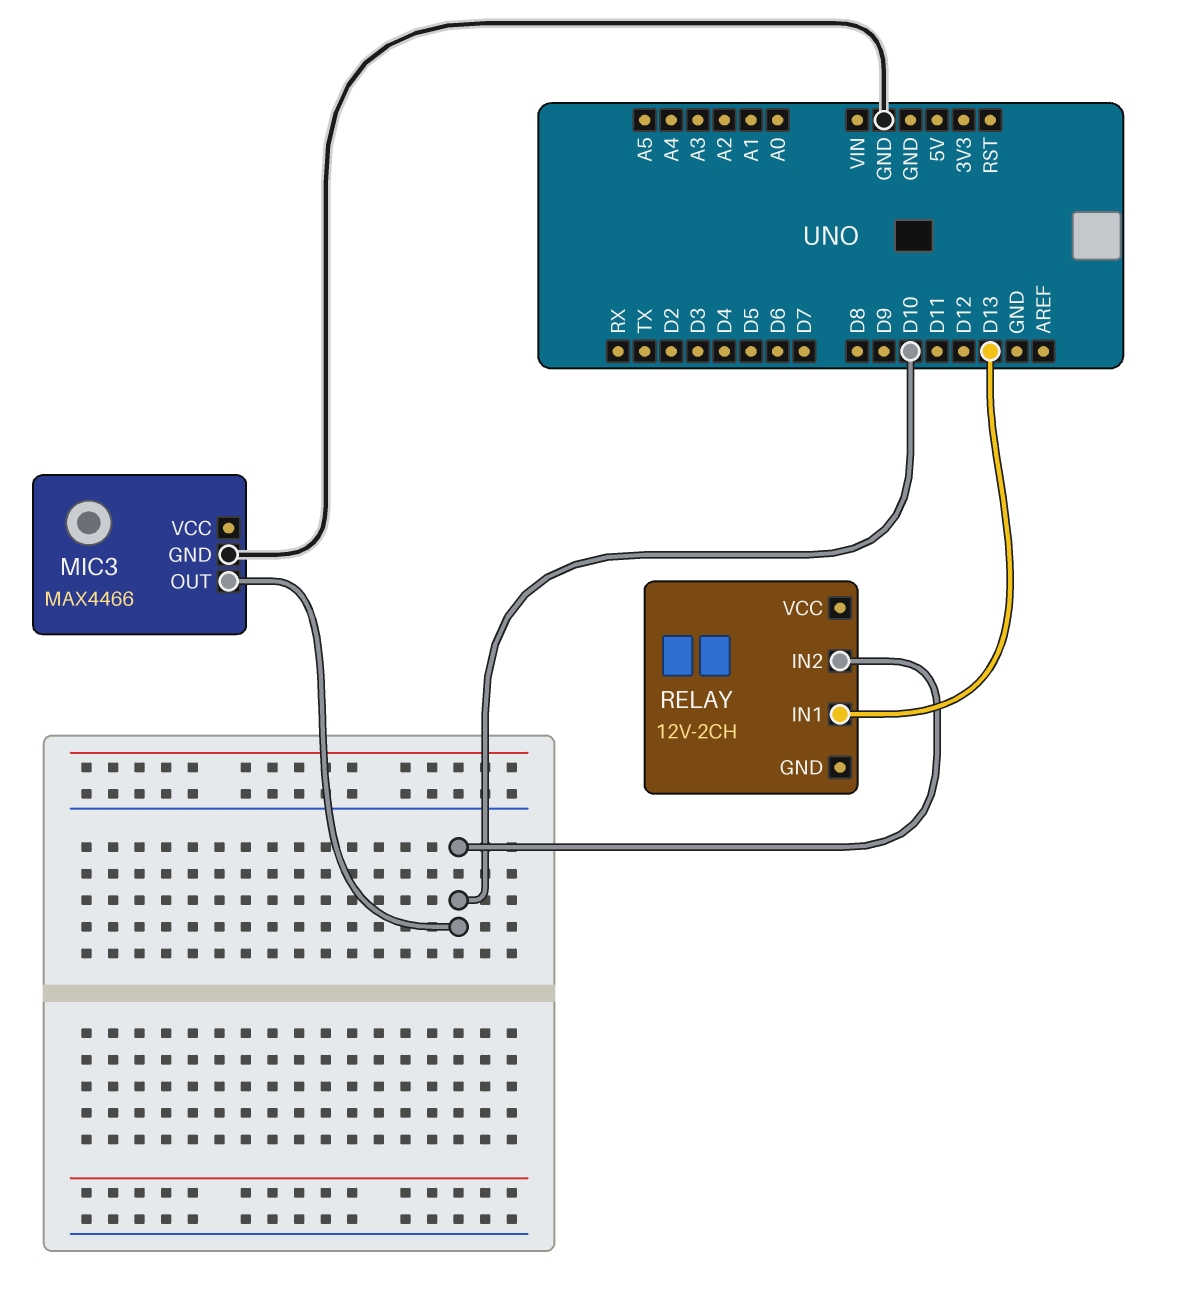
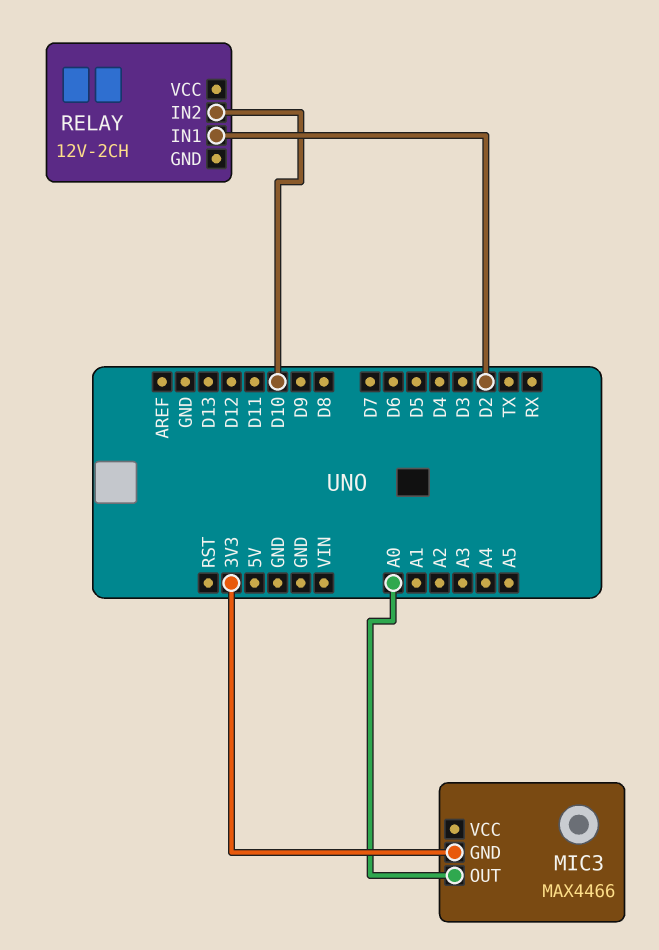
MIC3 pin GND: GND -> 3V3
MIC3 pin OUT: D10 -> A0
RELAY pin IN1: D13 -> D2

